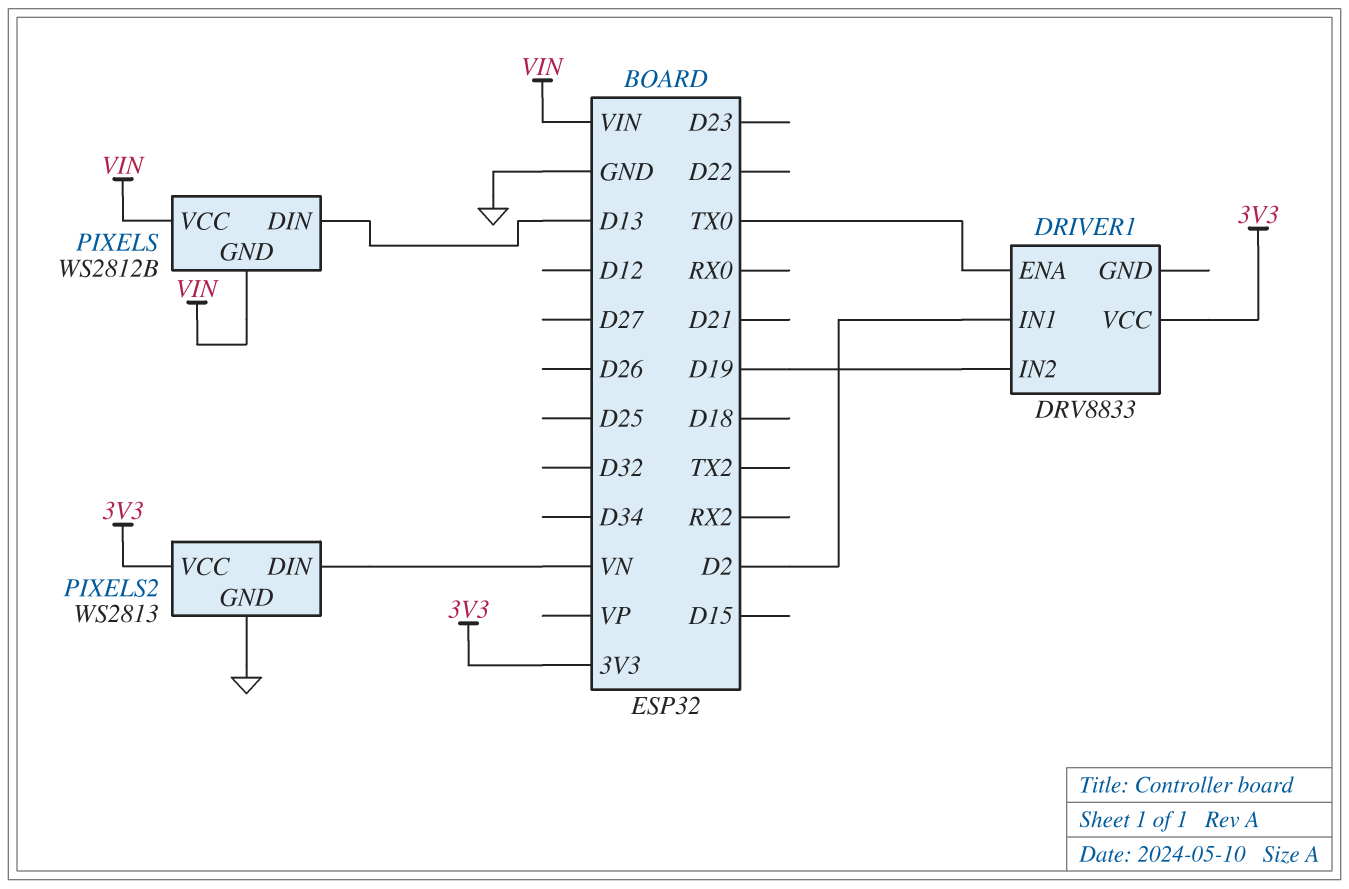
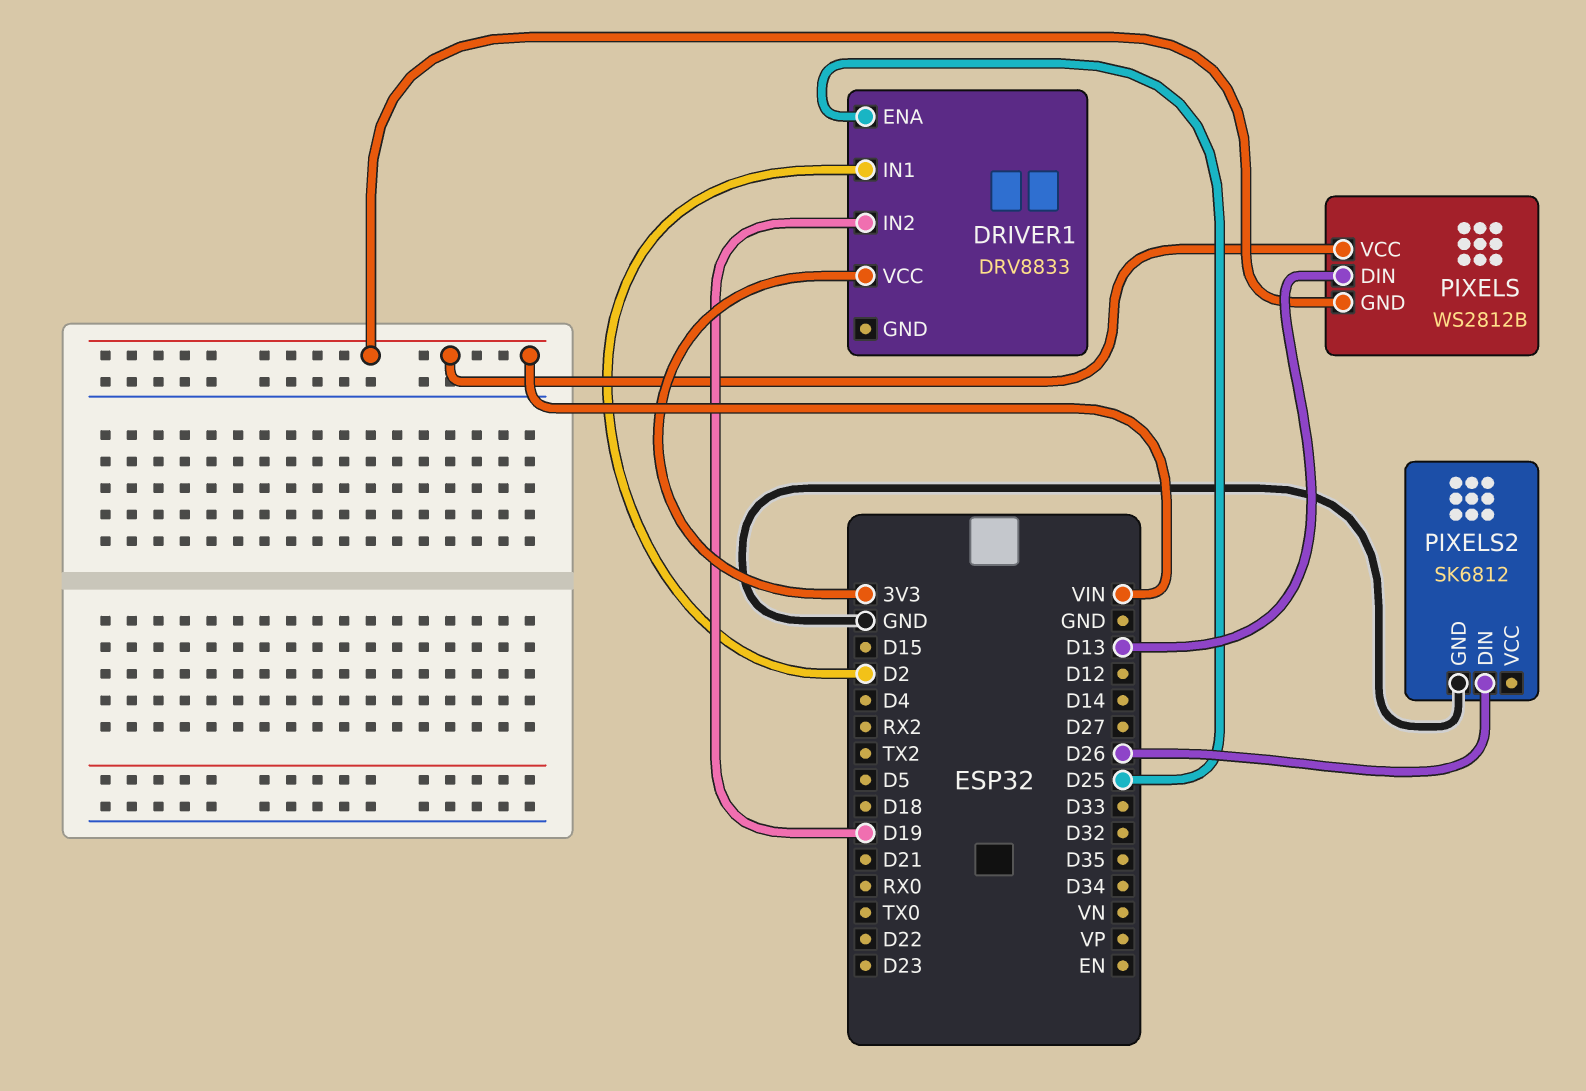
DRIVER1 pin ENA: TX0 -> D25
PIXELS2: WS2813 -> SK6812
PIXELS2 pin DIN: VN -> D26
PIXELS2 pin VCC: 3V3 -> none

